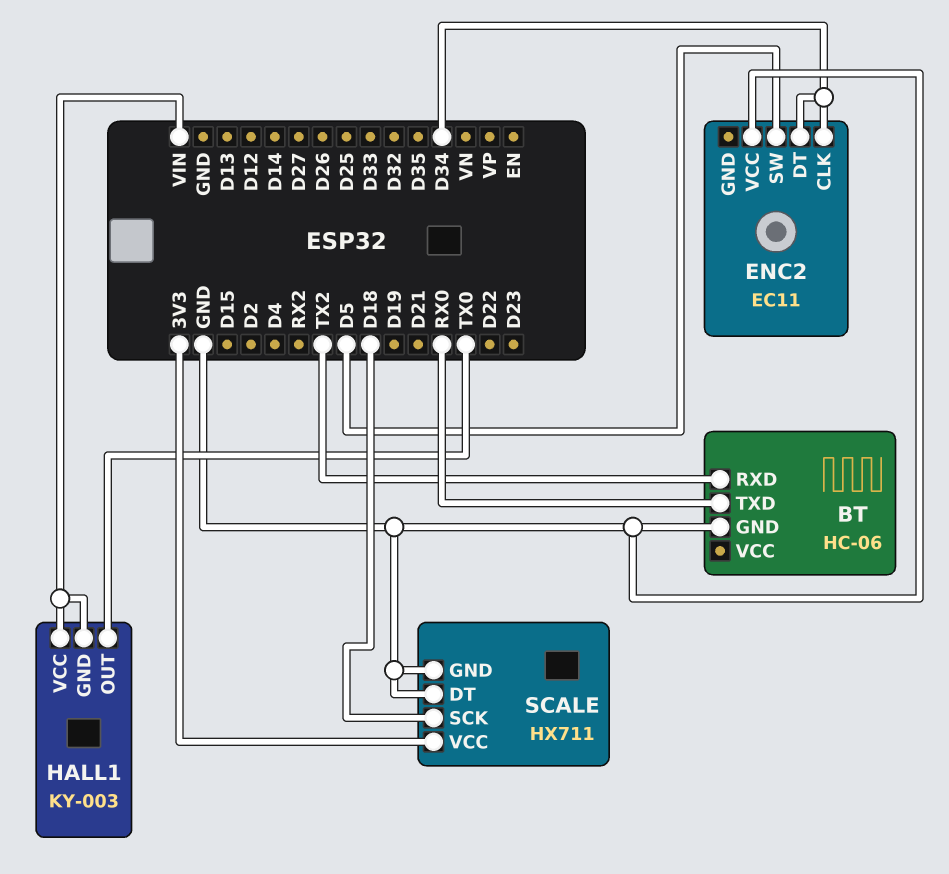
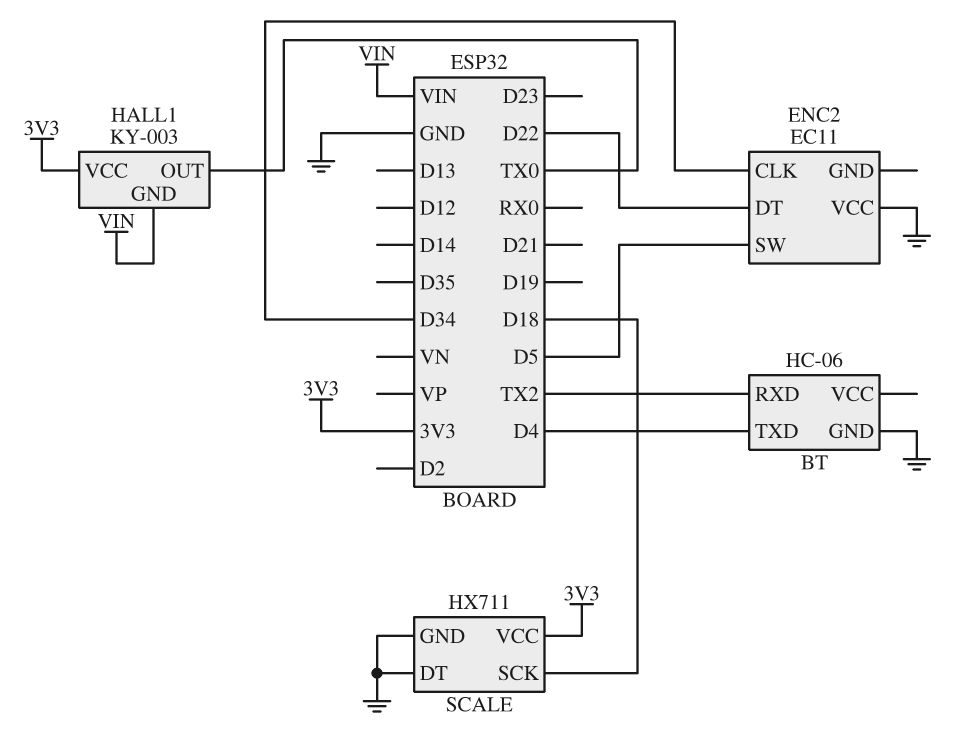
BT pin TXD: RX0 -> D4
ENC2 pin DT: D34 -> D22
HALL1 pin VCC: VIN -> 3V3

